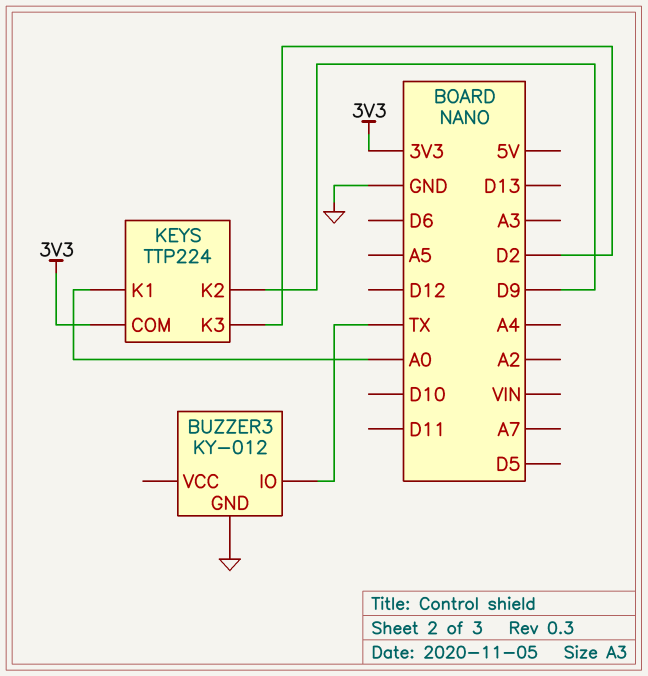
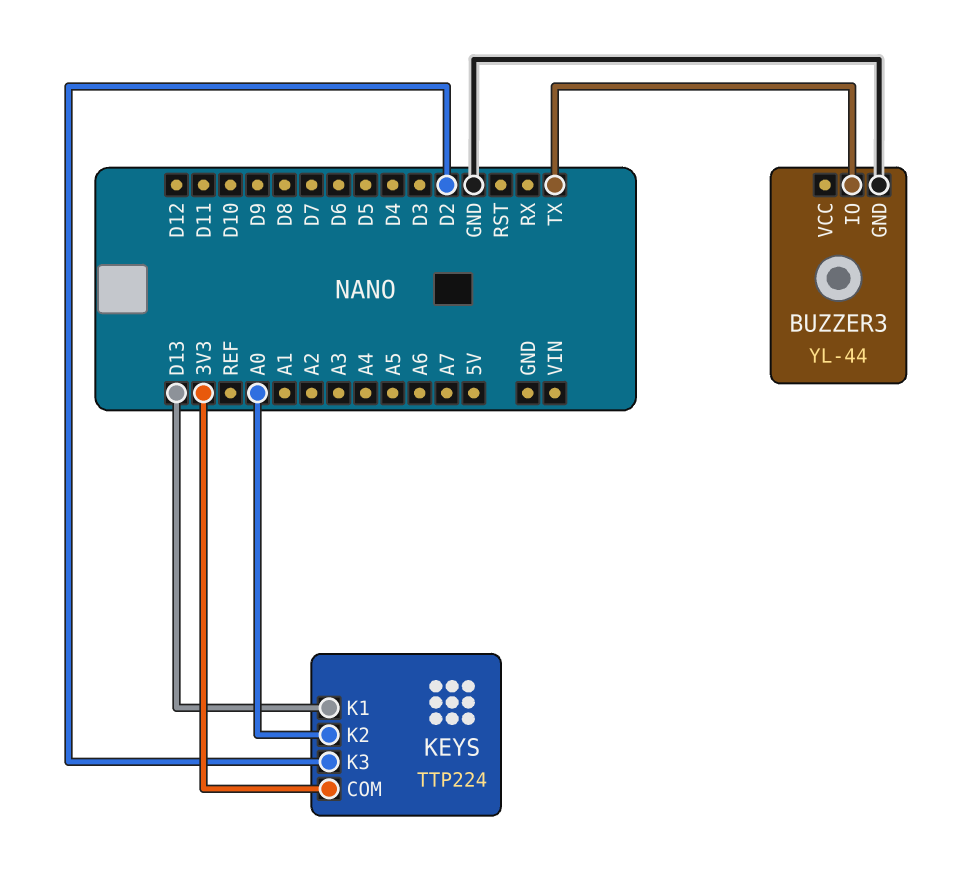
BUZZER3: KY-012 -> YL-44
KEYS pin K1: A0 -> D13
KEYS pin K2: D9 -> A0

